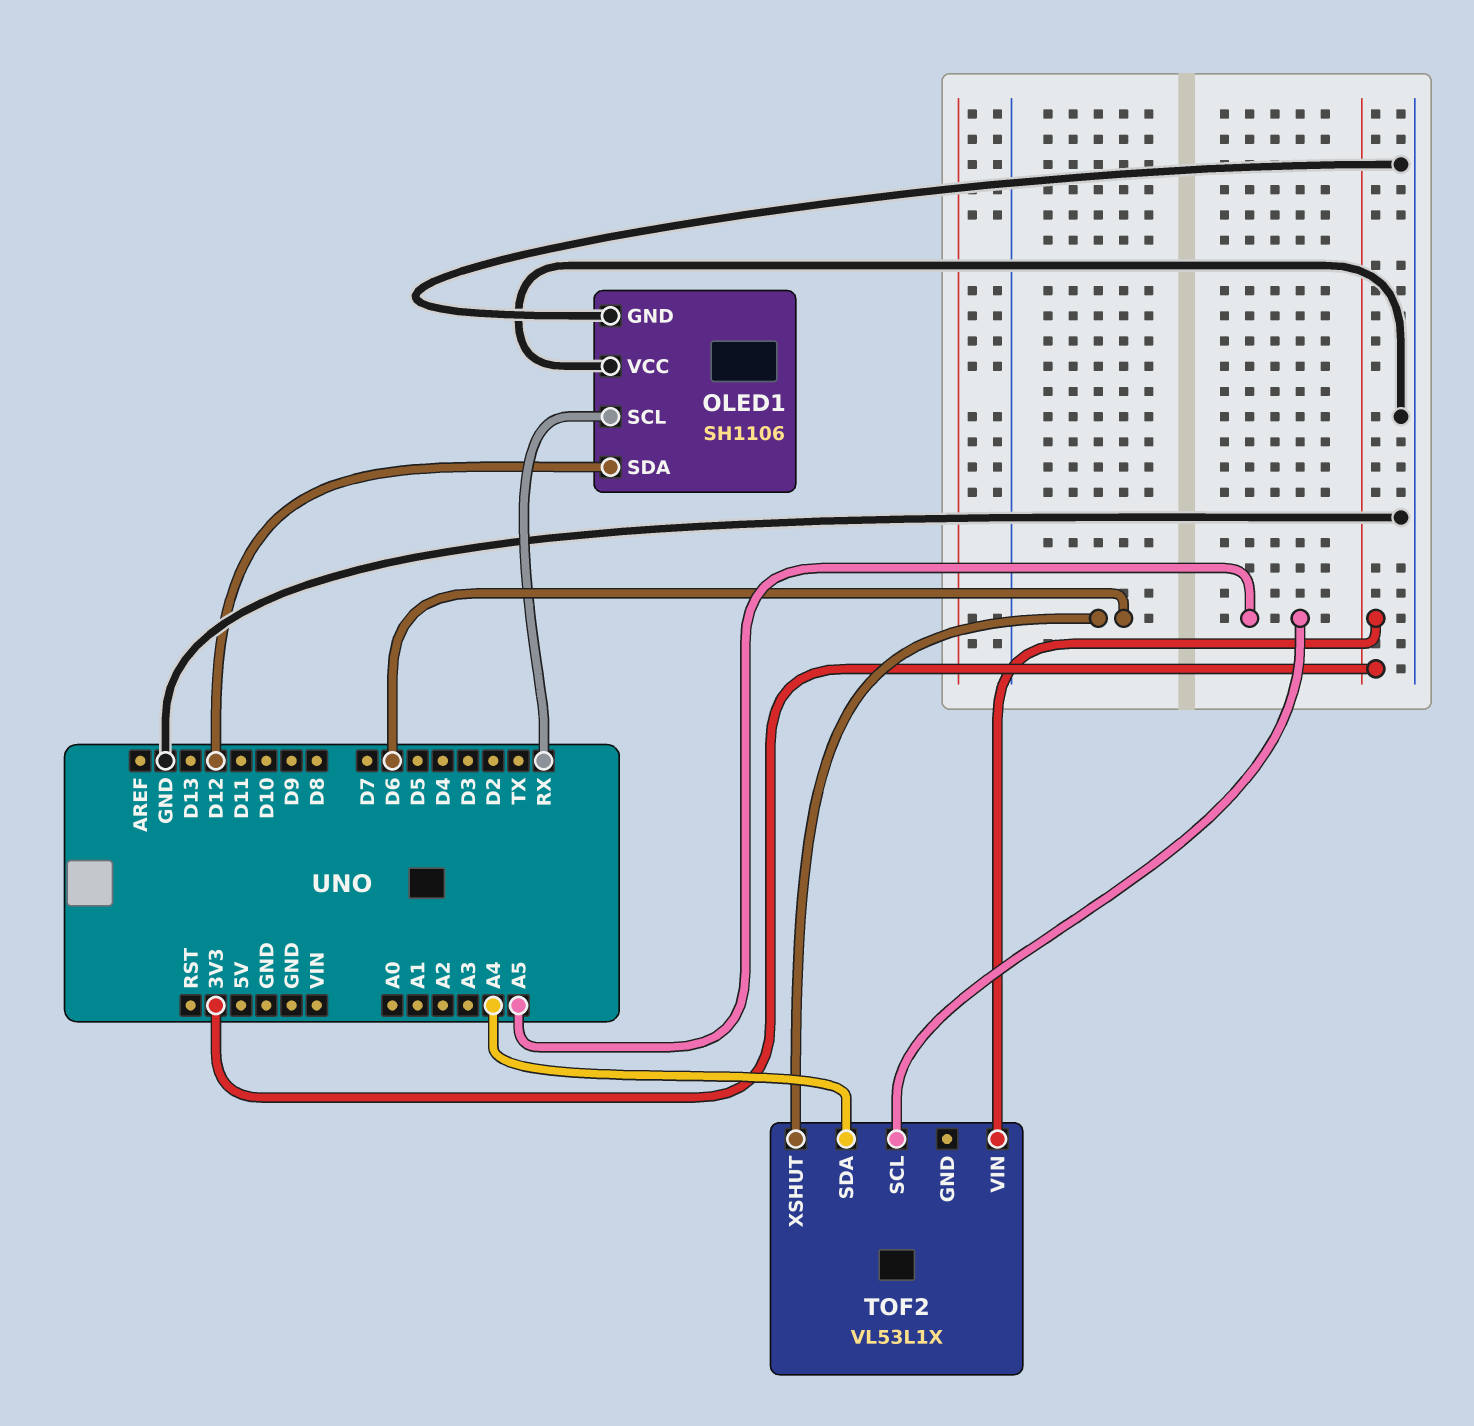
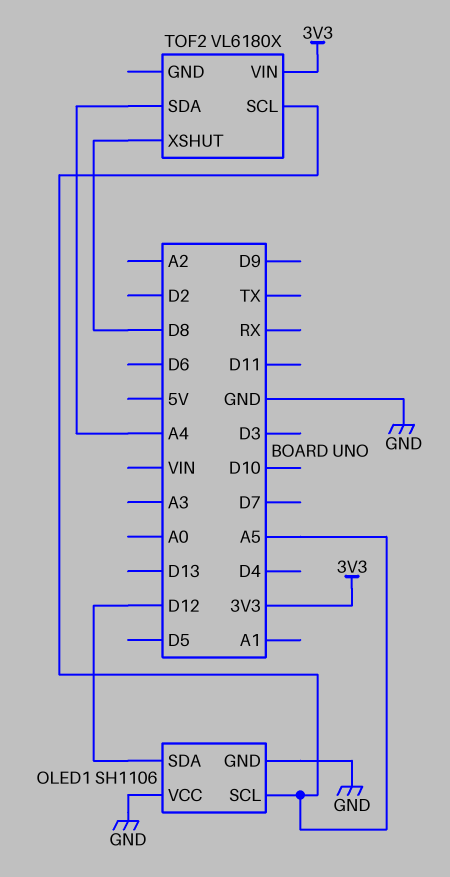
OLED1 pin SCL: RX -> A5
TOF2: VL53L1X -> VL6180X
TOF2 pin XSHUT: D6 -> D8

